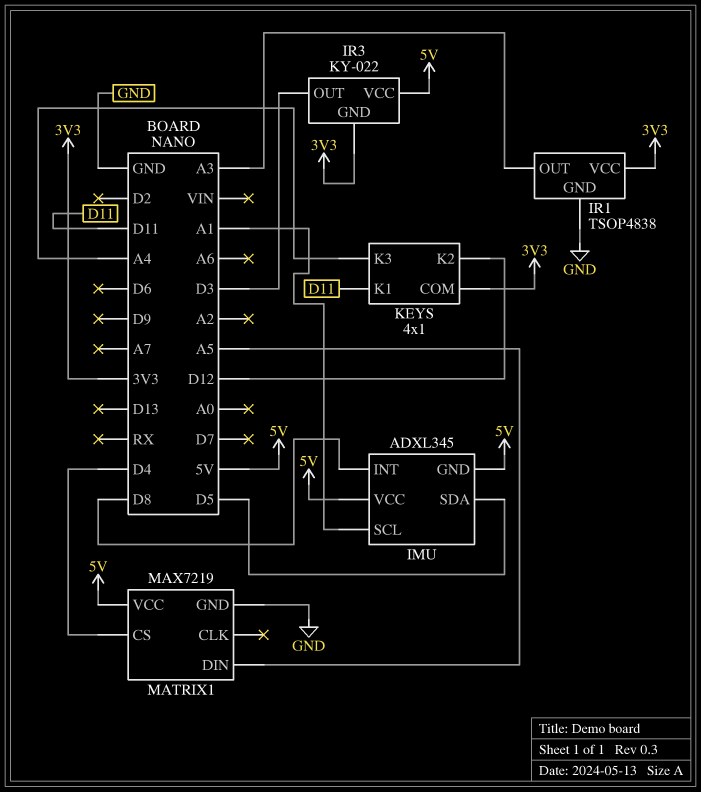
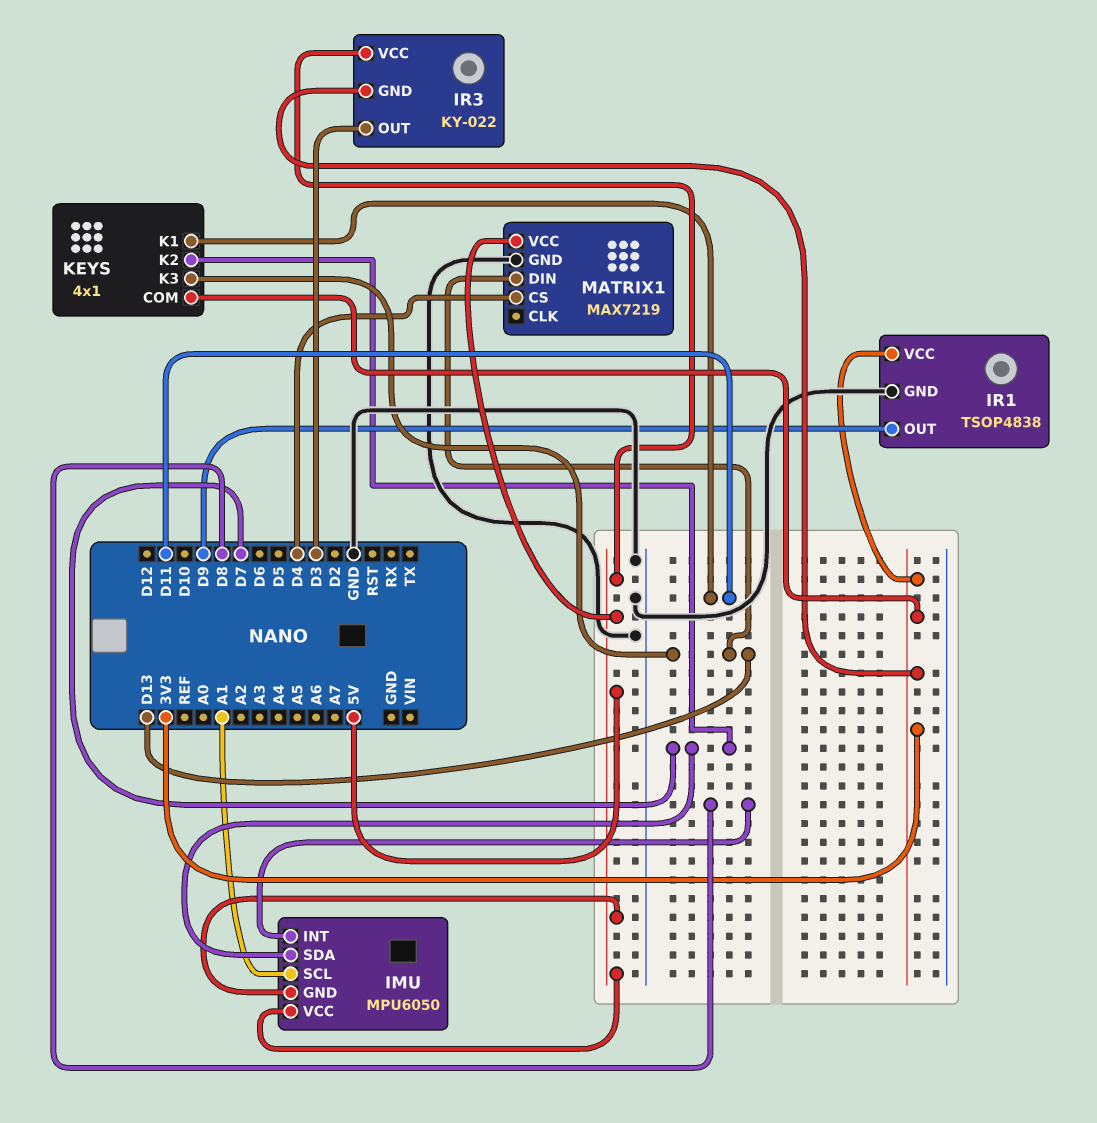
IMU: ADXL345 -> MPU6050
IMU pin SDA: D5 -> D7
IR1 pin OUT: A3 -> D9
KEYS pin K2: D12 -> D7
KEYS pin K3: A4 -> D13
MATRIX1 pin DIN: A5 -> D13

